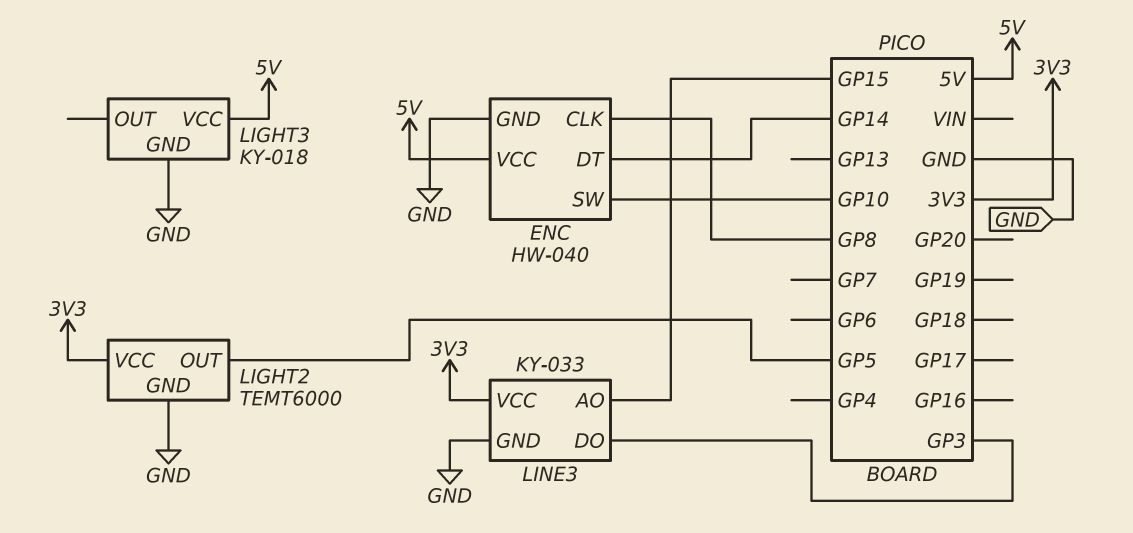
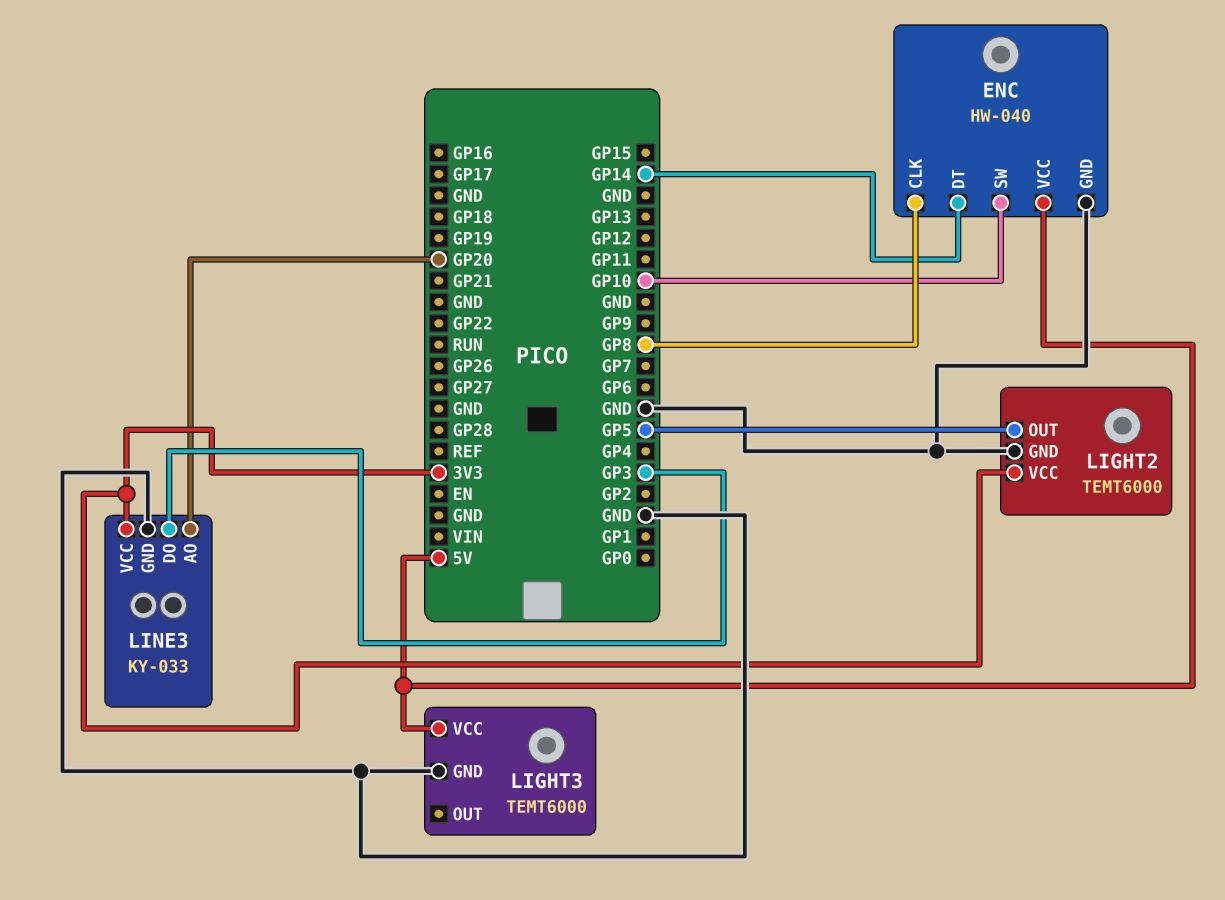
LIGHT3: KY-018 -> TEMT6000
LINE3 pin AO: GP15 -> GP20

